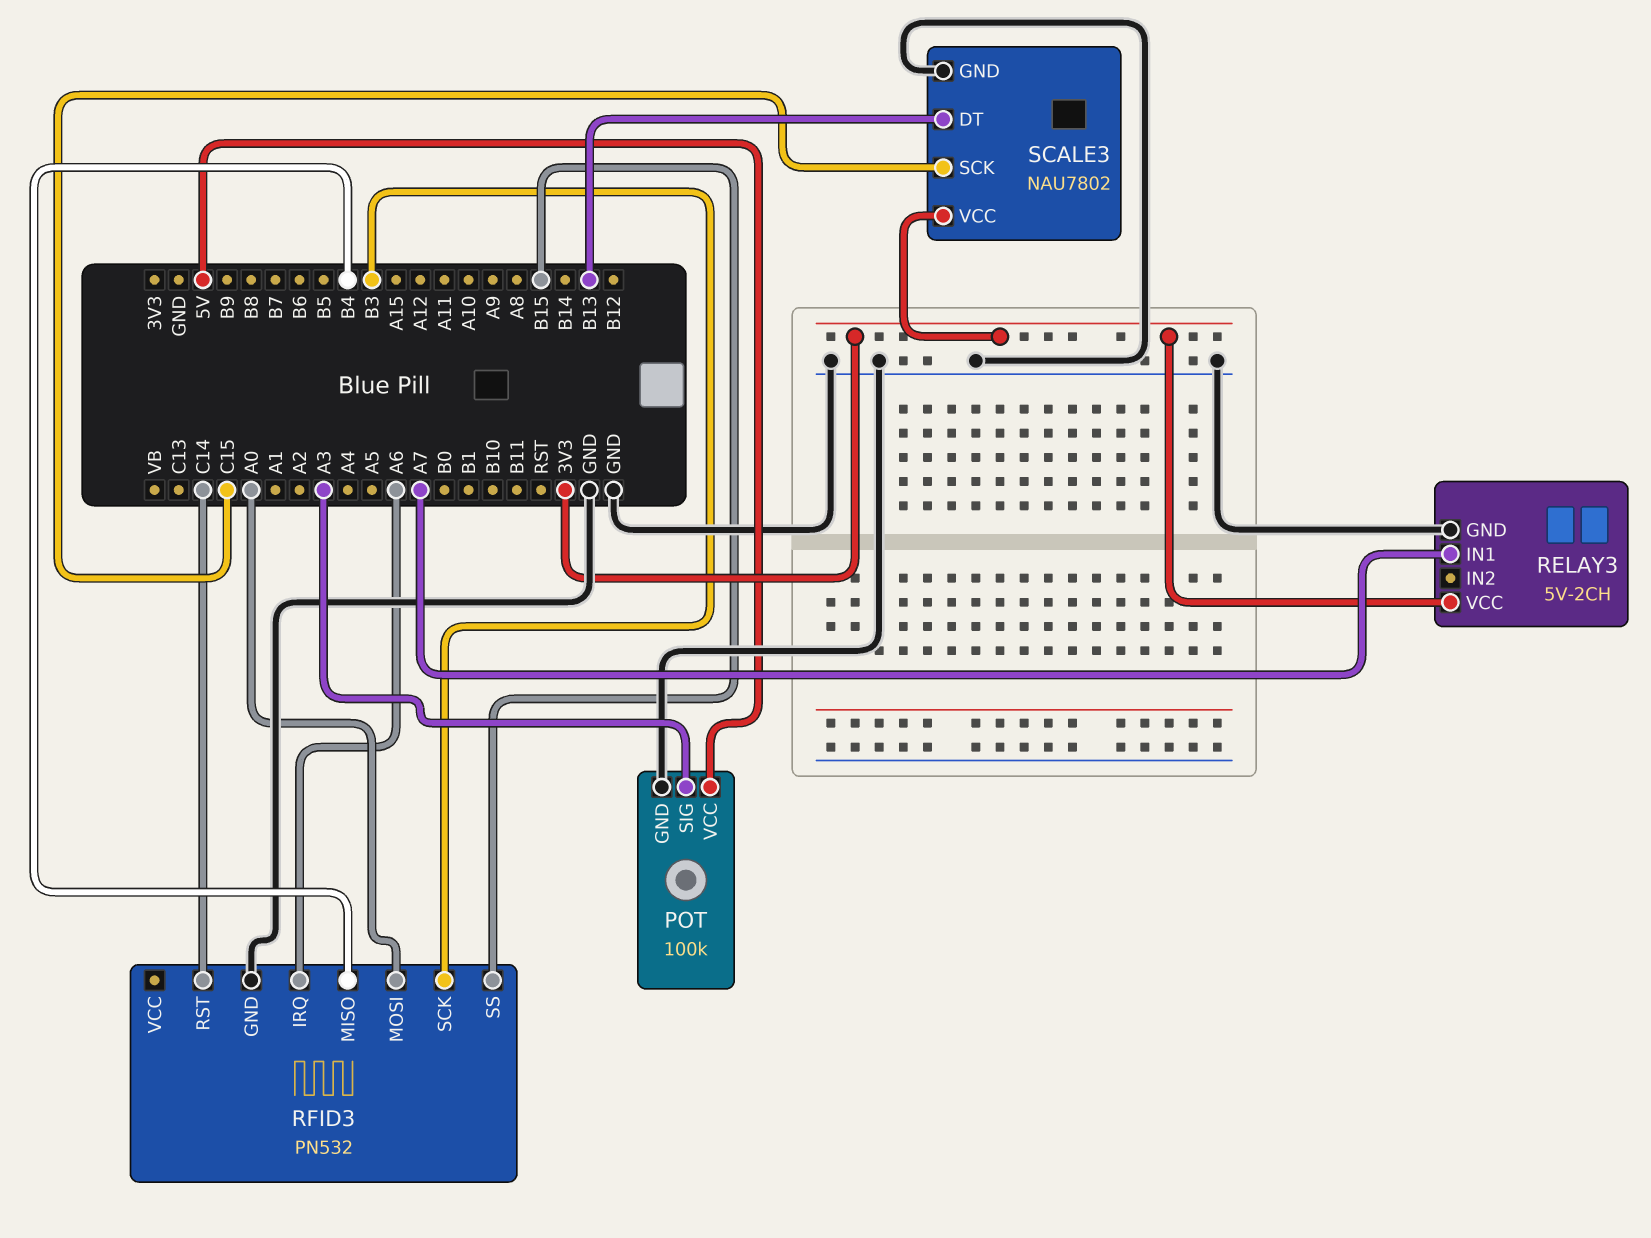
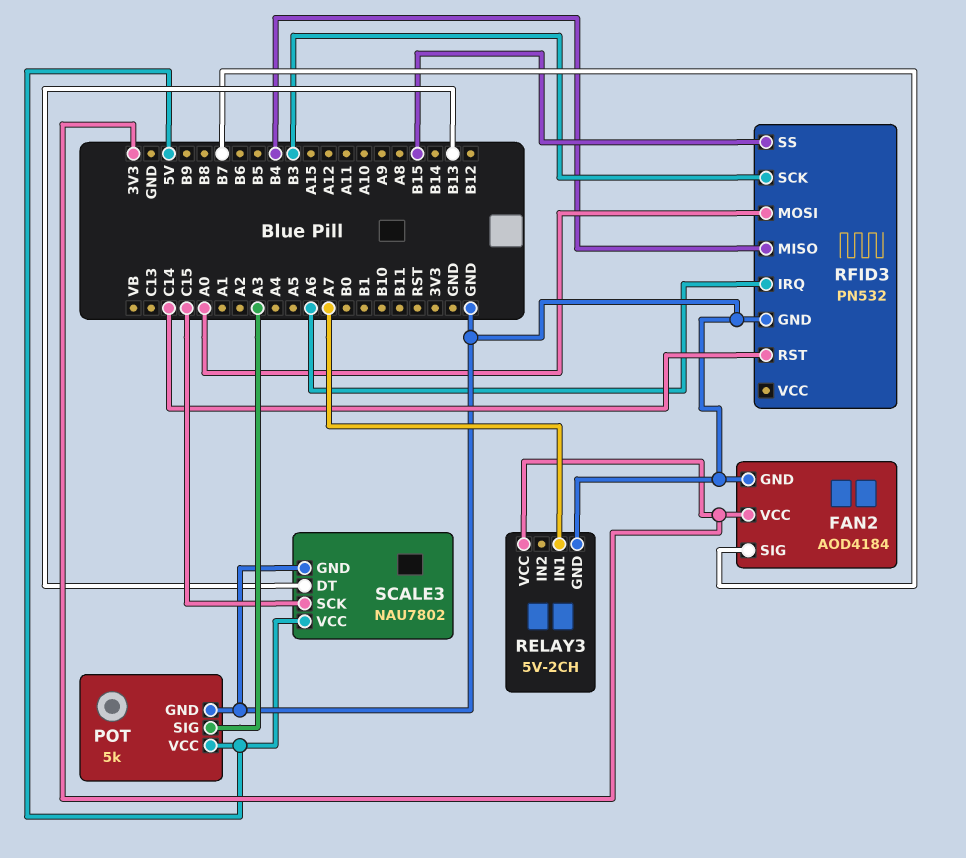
FAN2: none -> AOD4184
FAN2 pin GND: none -> GND
FAN2 pin SIG: none -> B7
FAN2 pin VCC: none -> 3V3
POT: 100k -> 5k
SCALE3 pin VCC: 3V3 -> 5V

